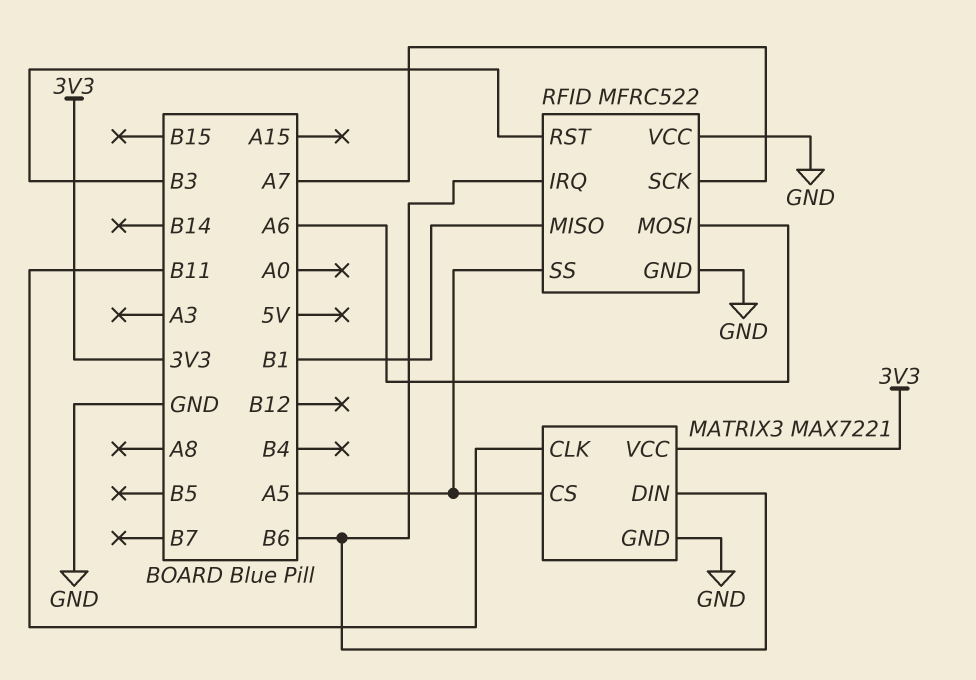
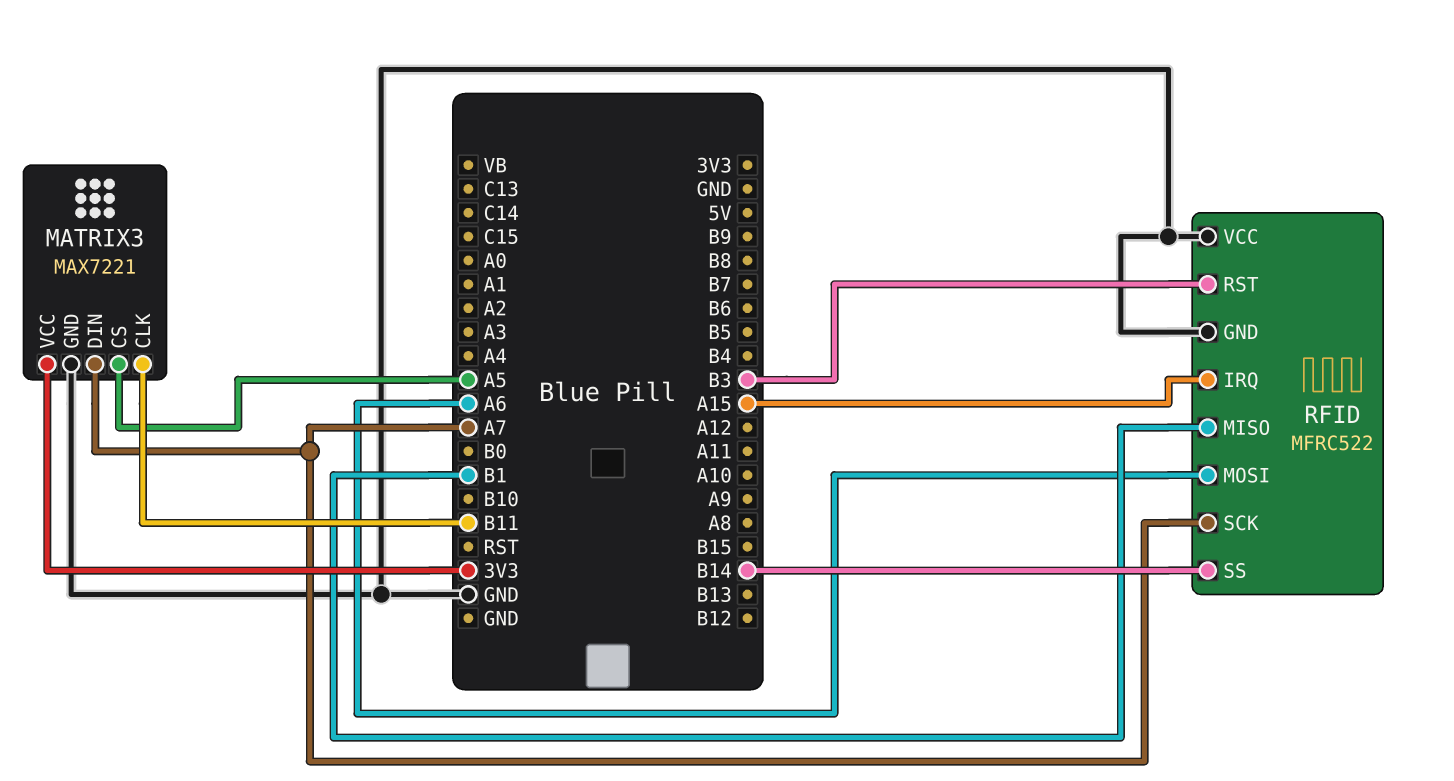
MATRIX3 pin DIN: B6 -> A7
RFID pin IRQ: B6 -> A15
RFID pin SS: A5 -> B14

